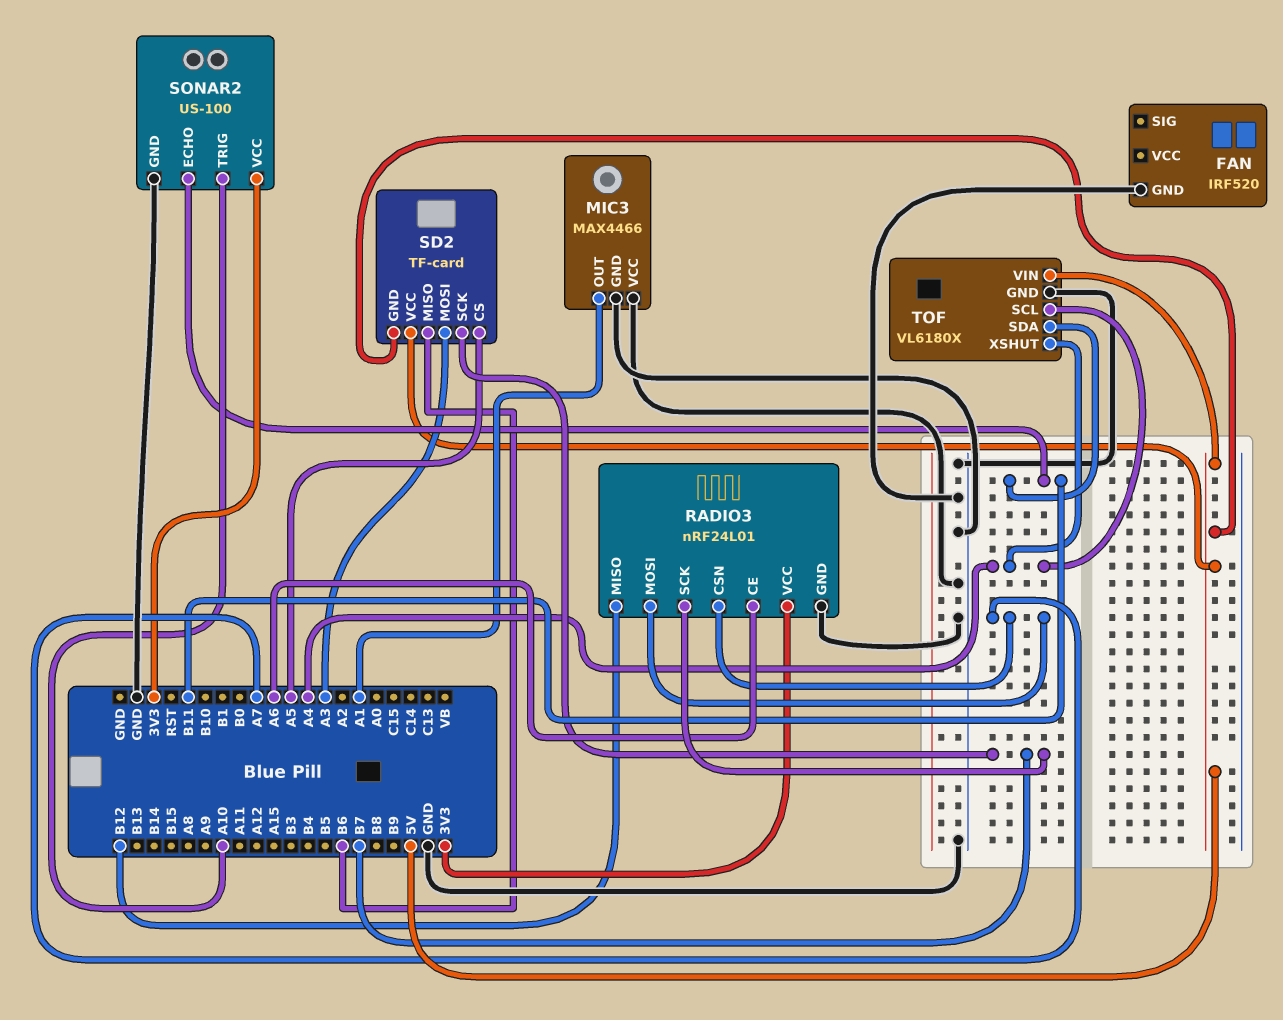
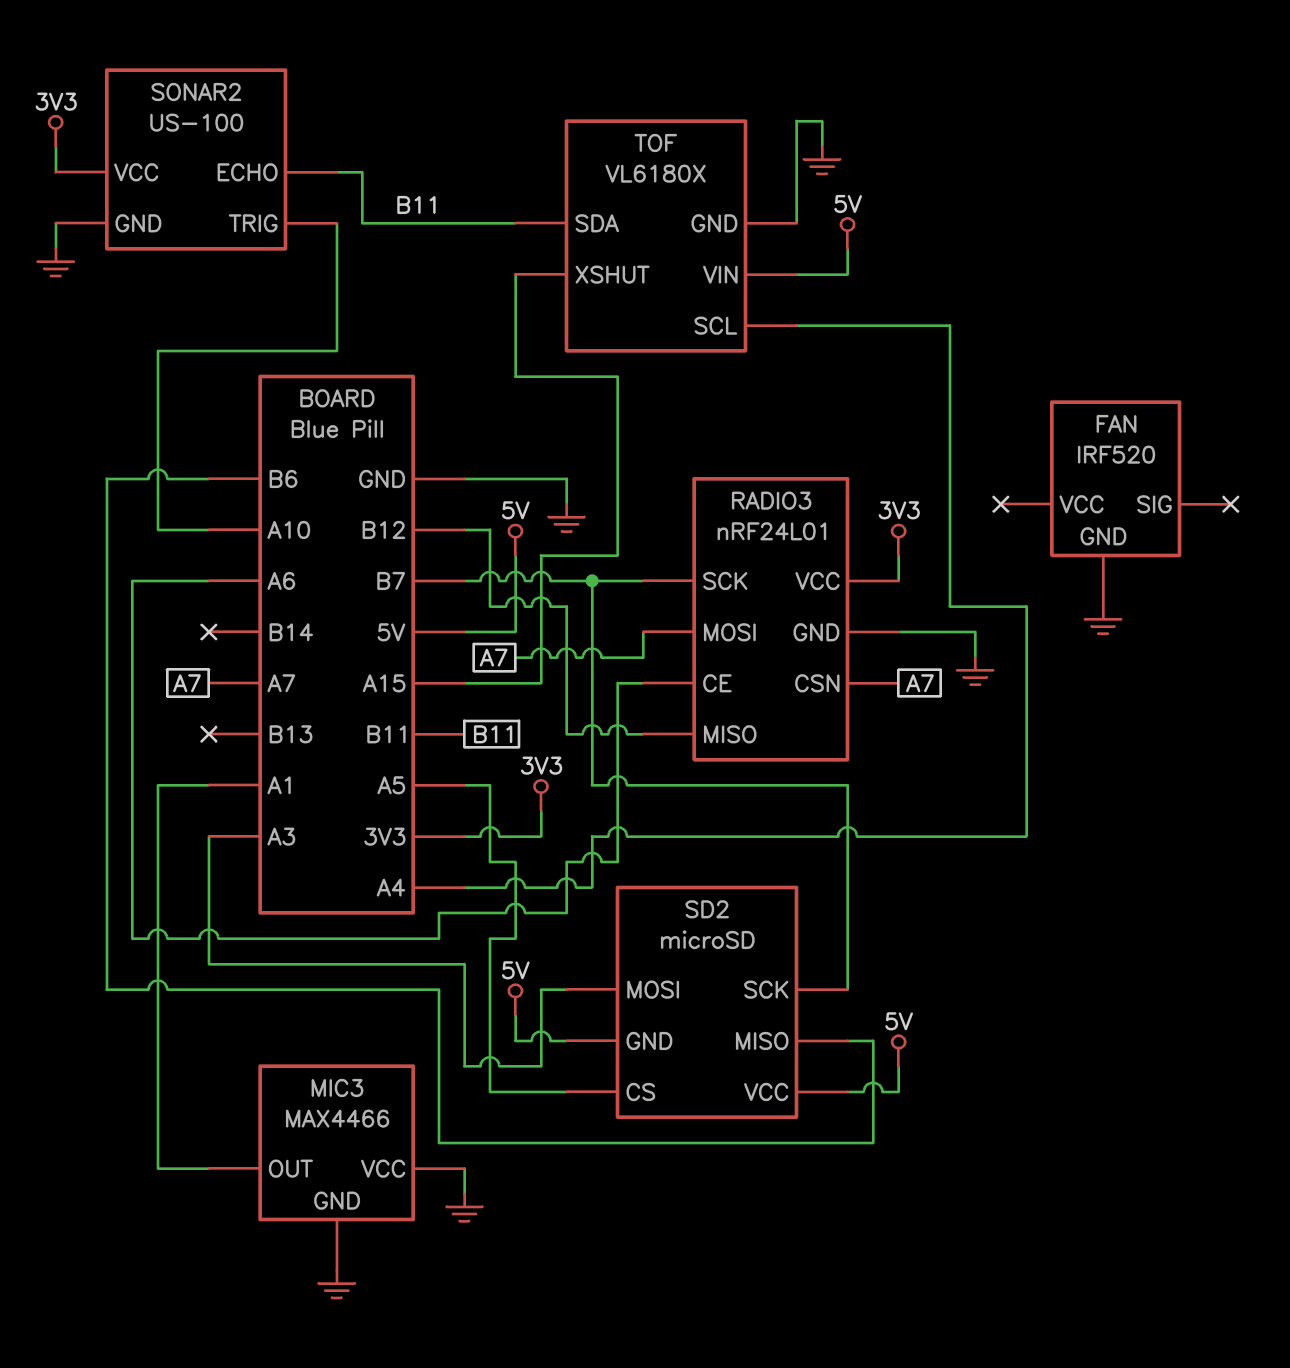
SD2: TF-card -> microSD
TOF pin XSHUT: A4 -> A15

